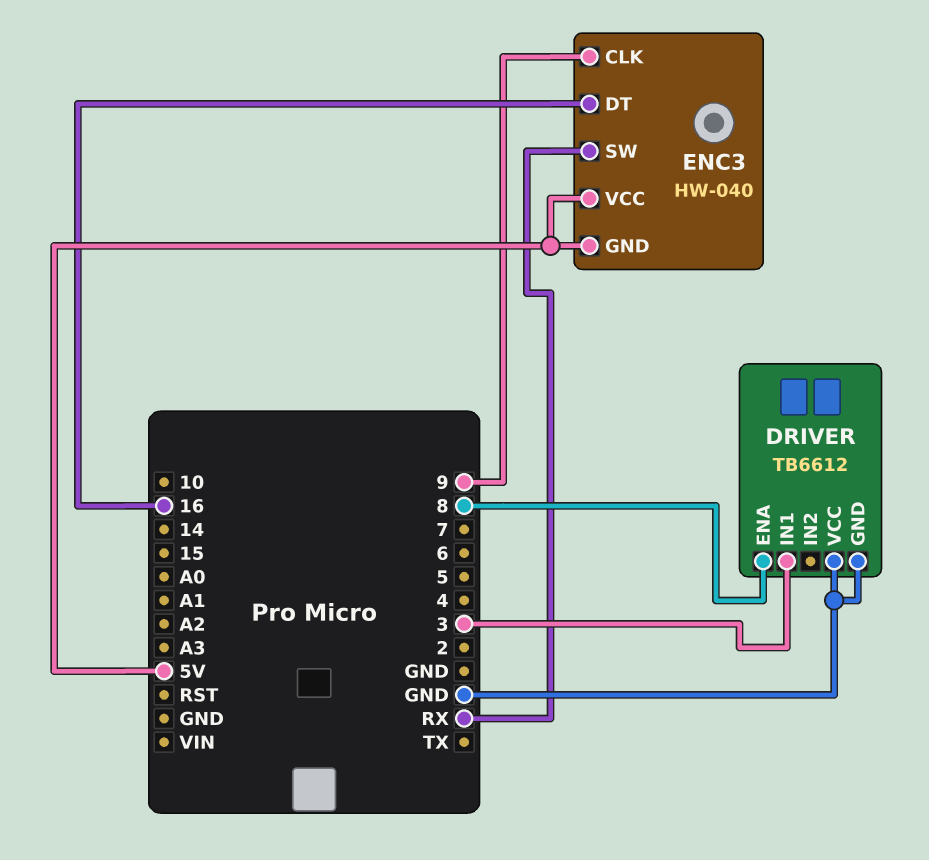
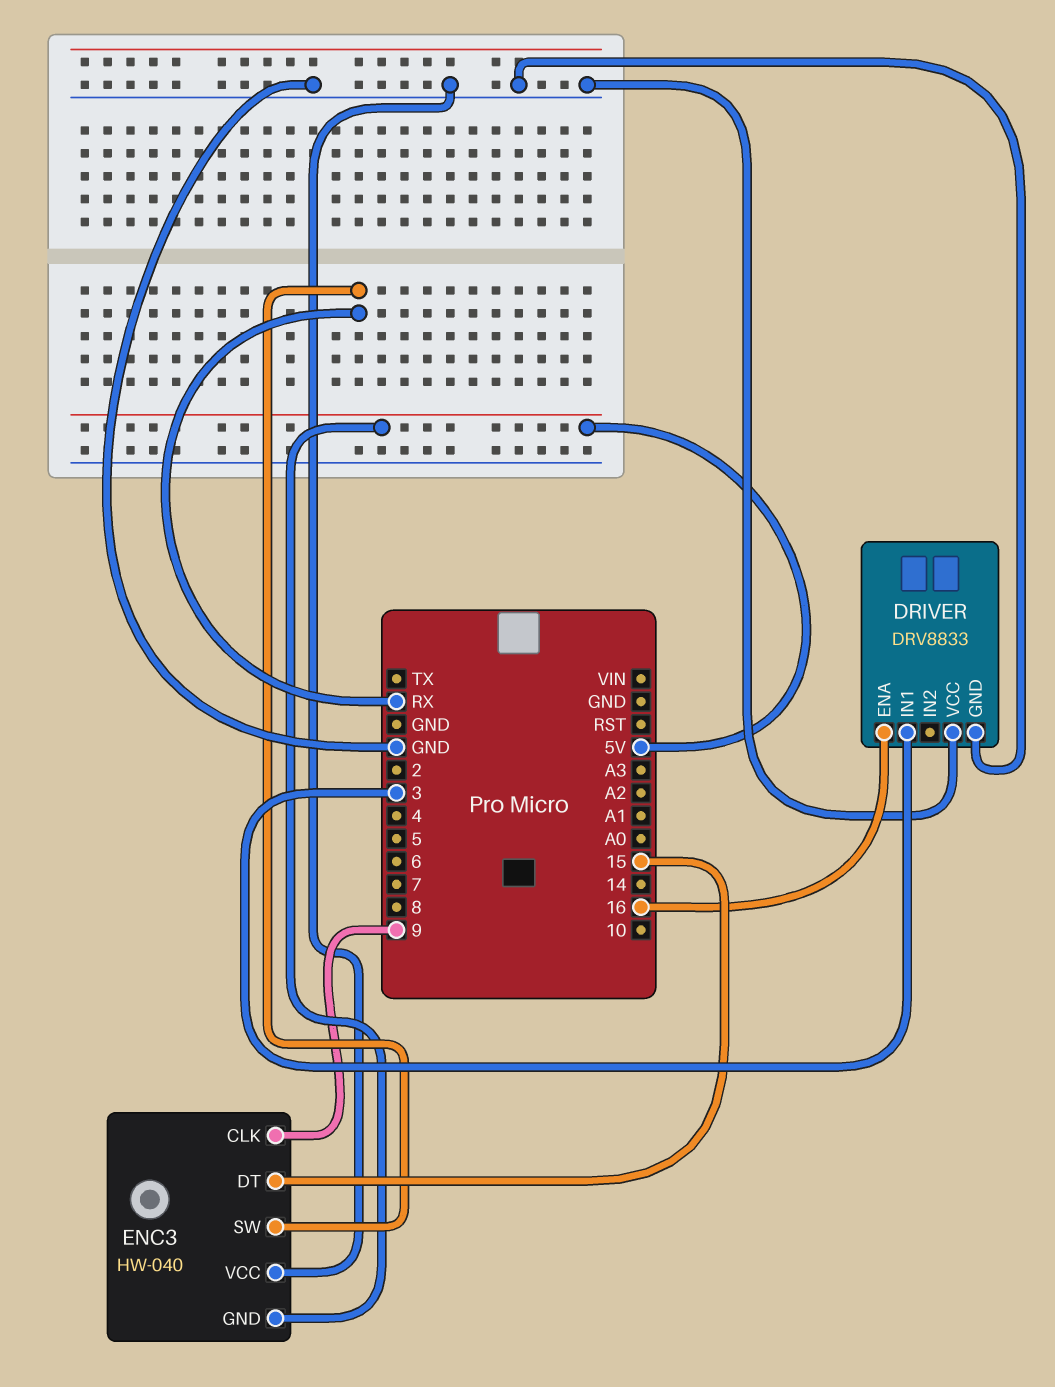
DRIVER: TB6612 -> DRV8833
DRIVER pin ENA: 8 -> 16
ENC3 pin DT: 16 -> 15
ENC3 pin VCC: 5V -> GND

